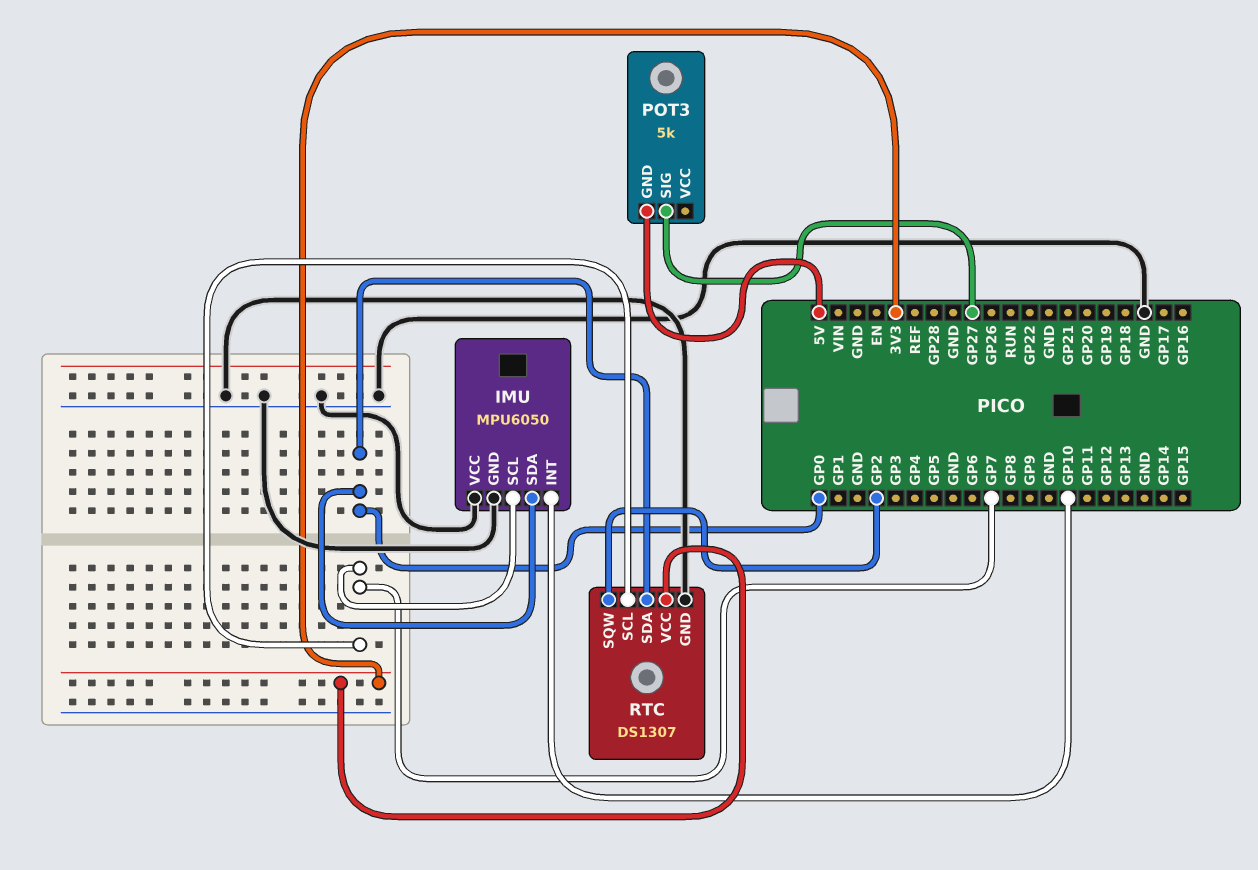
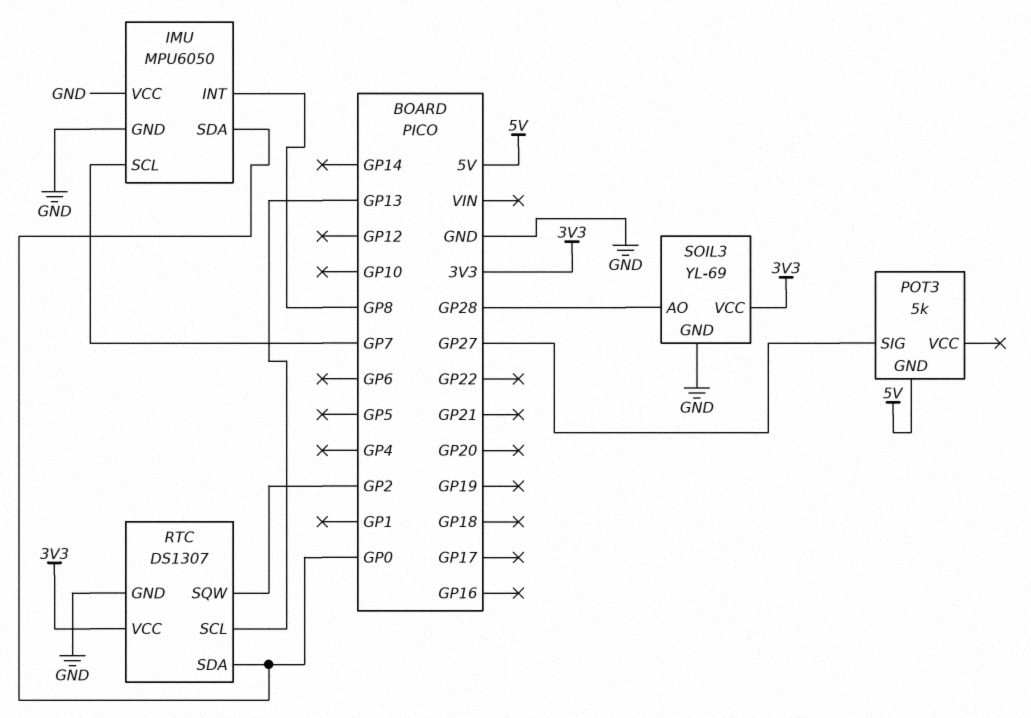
IMU pin INT: GP10 -> GP8
RTC pin SCL: GP7 -> GP13
SOIL3: none -> YL-69
SOIL3 pin AO: none -> GP28
SOIL3 pin GND: none -> GND
SOIL3 pin VCC: none -> 3V3

